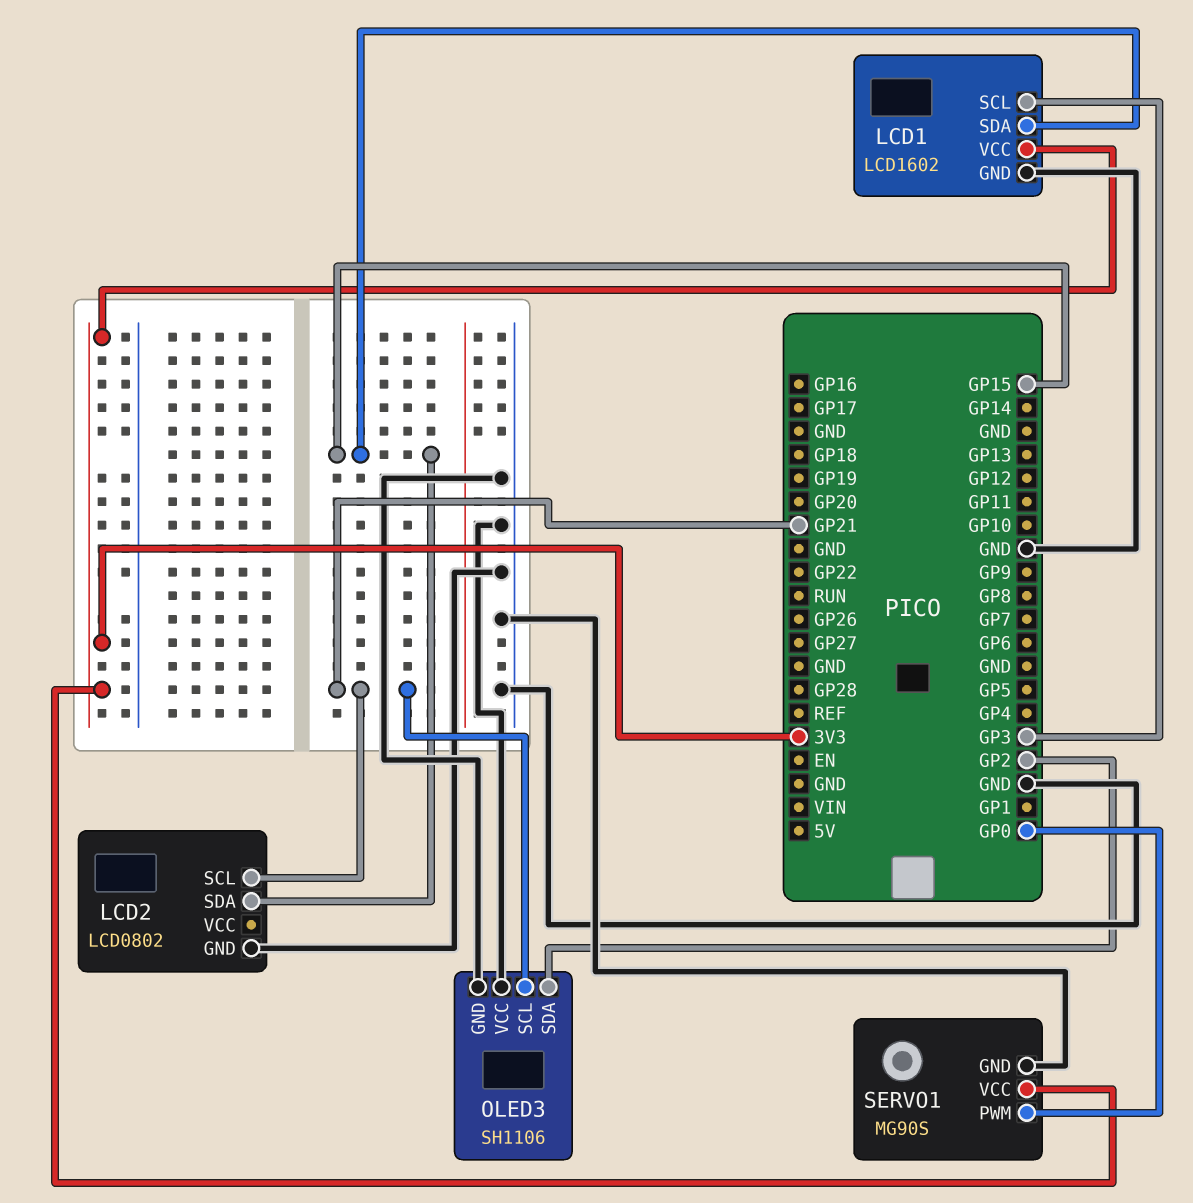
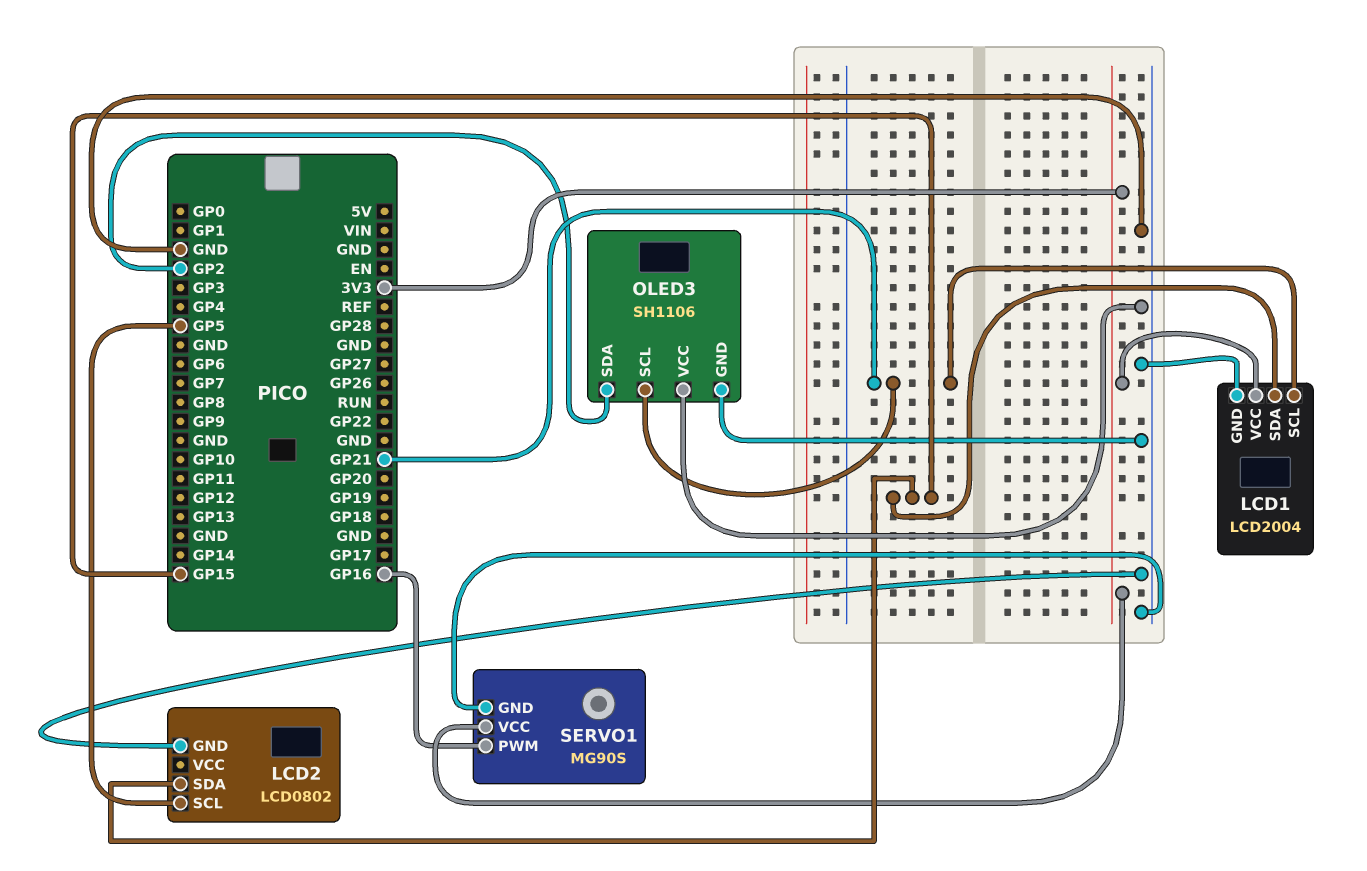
LCD1: LCD1602 -> LCD2004
LCD1 pin SCL: GP3 -> GP21
LCD2 pin SCL: GP21 -> GP5
SERVO1 pin PWM: GP0 -> GP16

